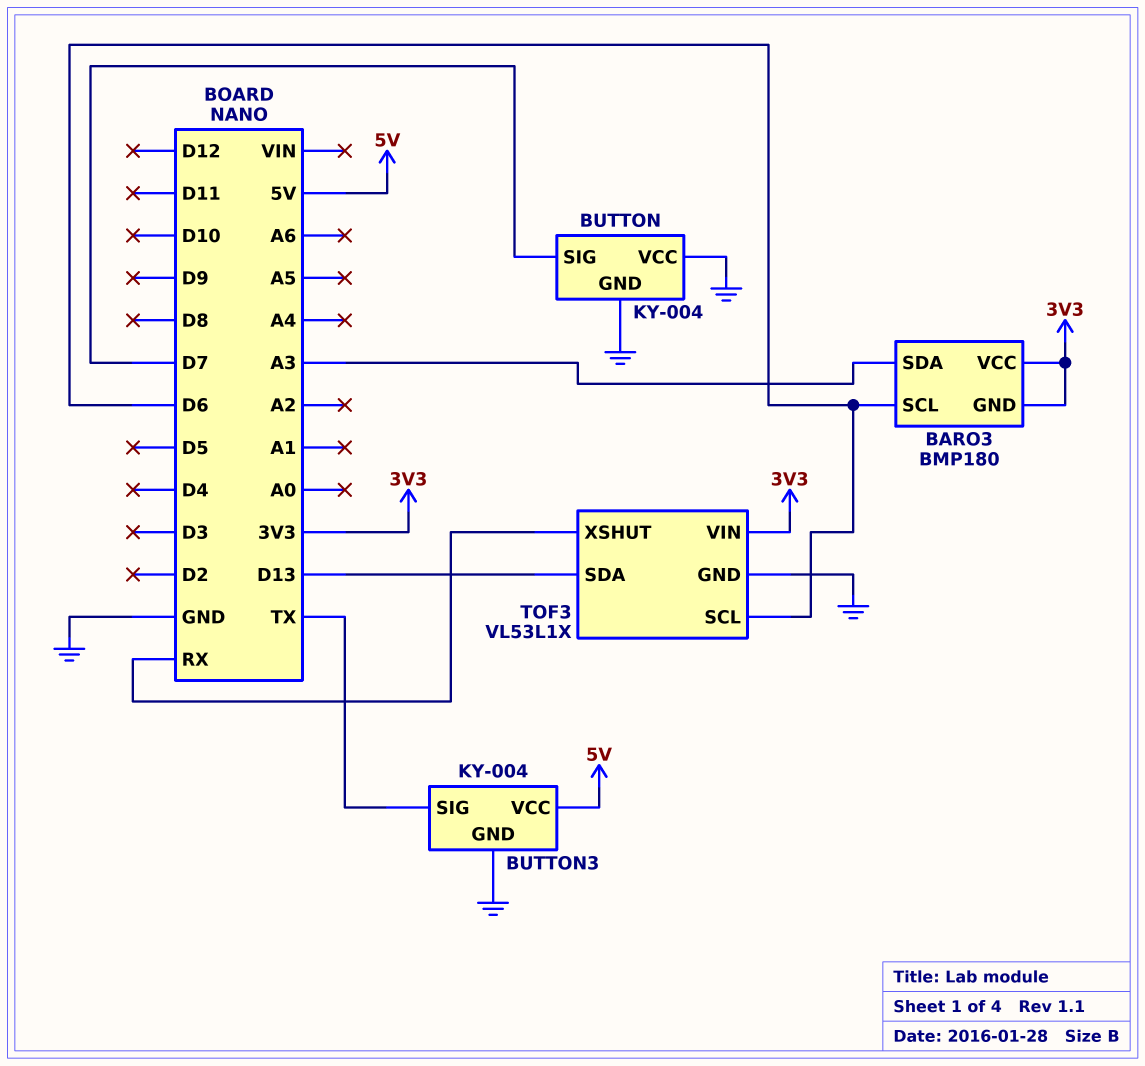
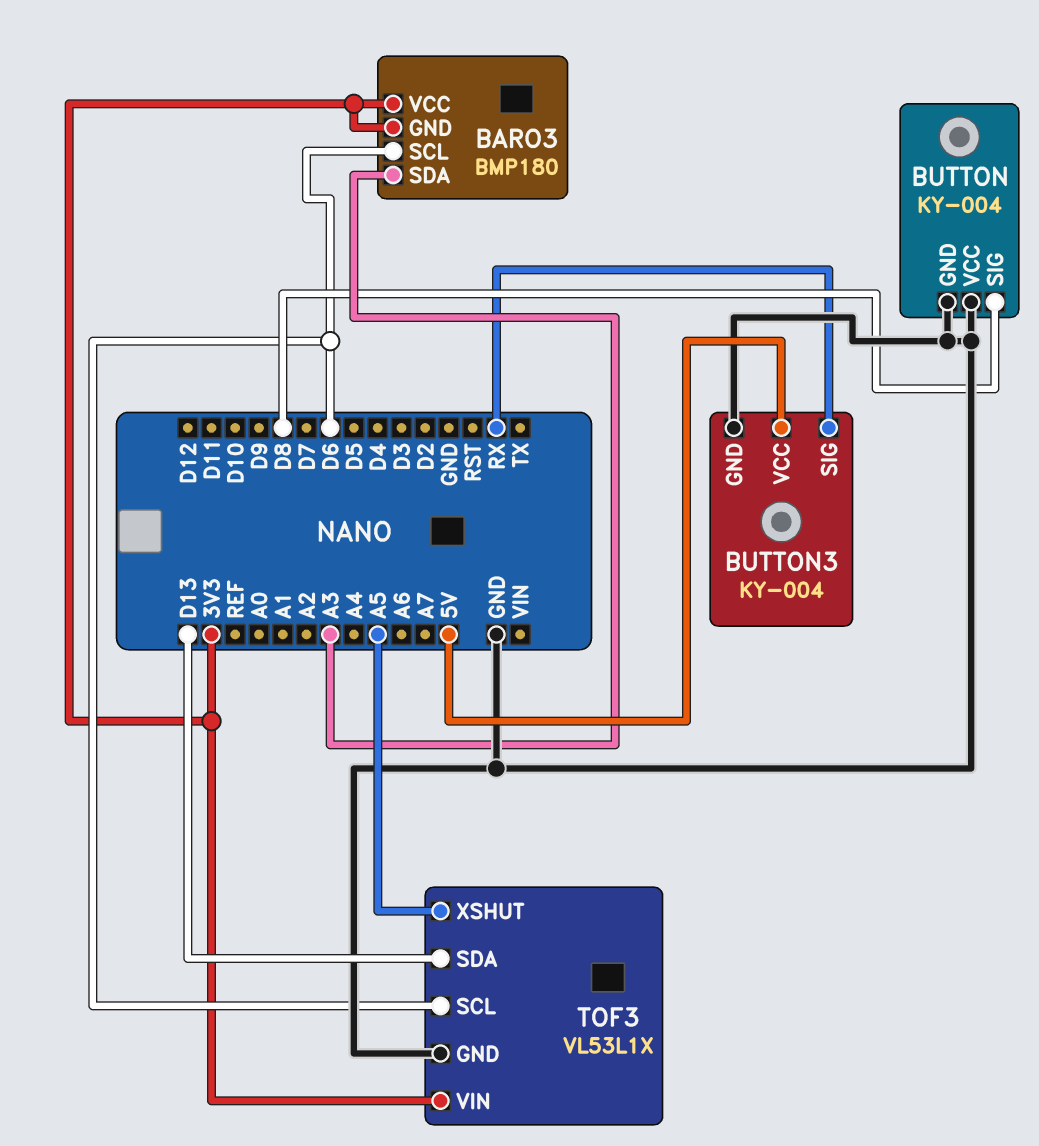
BUTTON pin SIG: D7 -> D8
BUTTON3 pin SIG: TX -> RX
TOF3 pin XSHUT: RX -> A5

